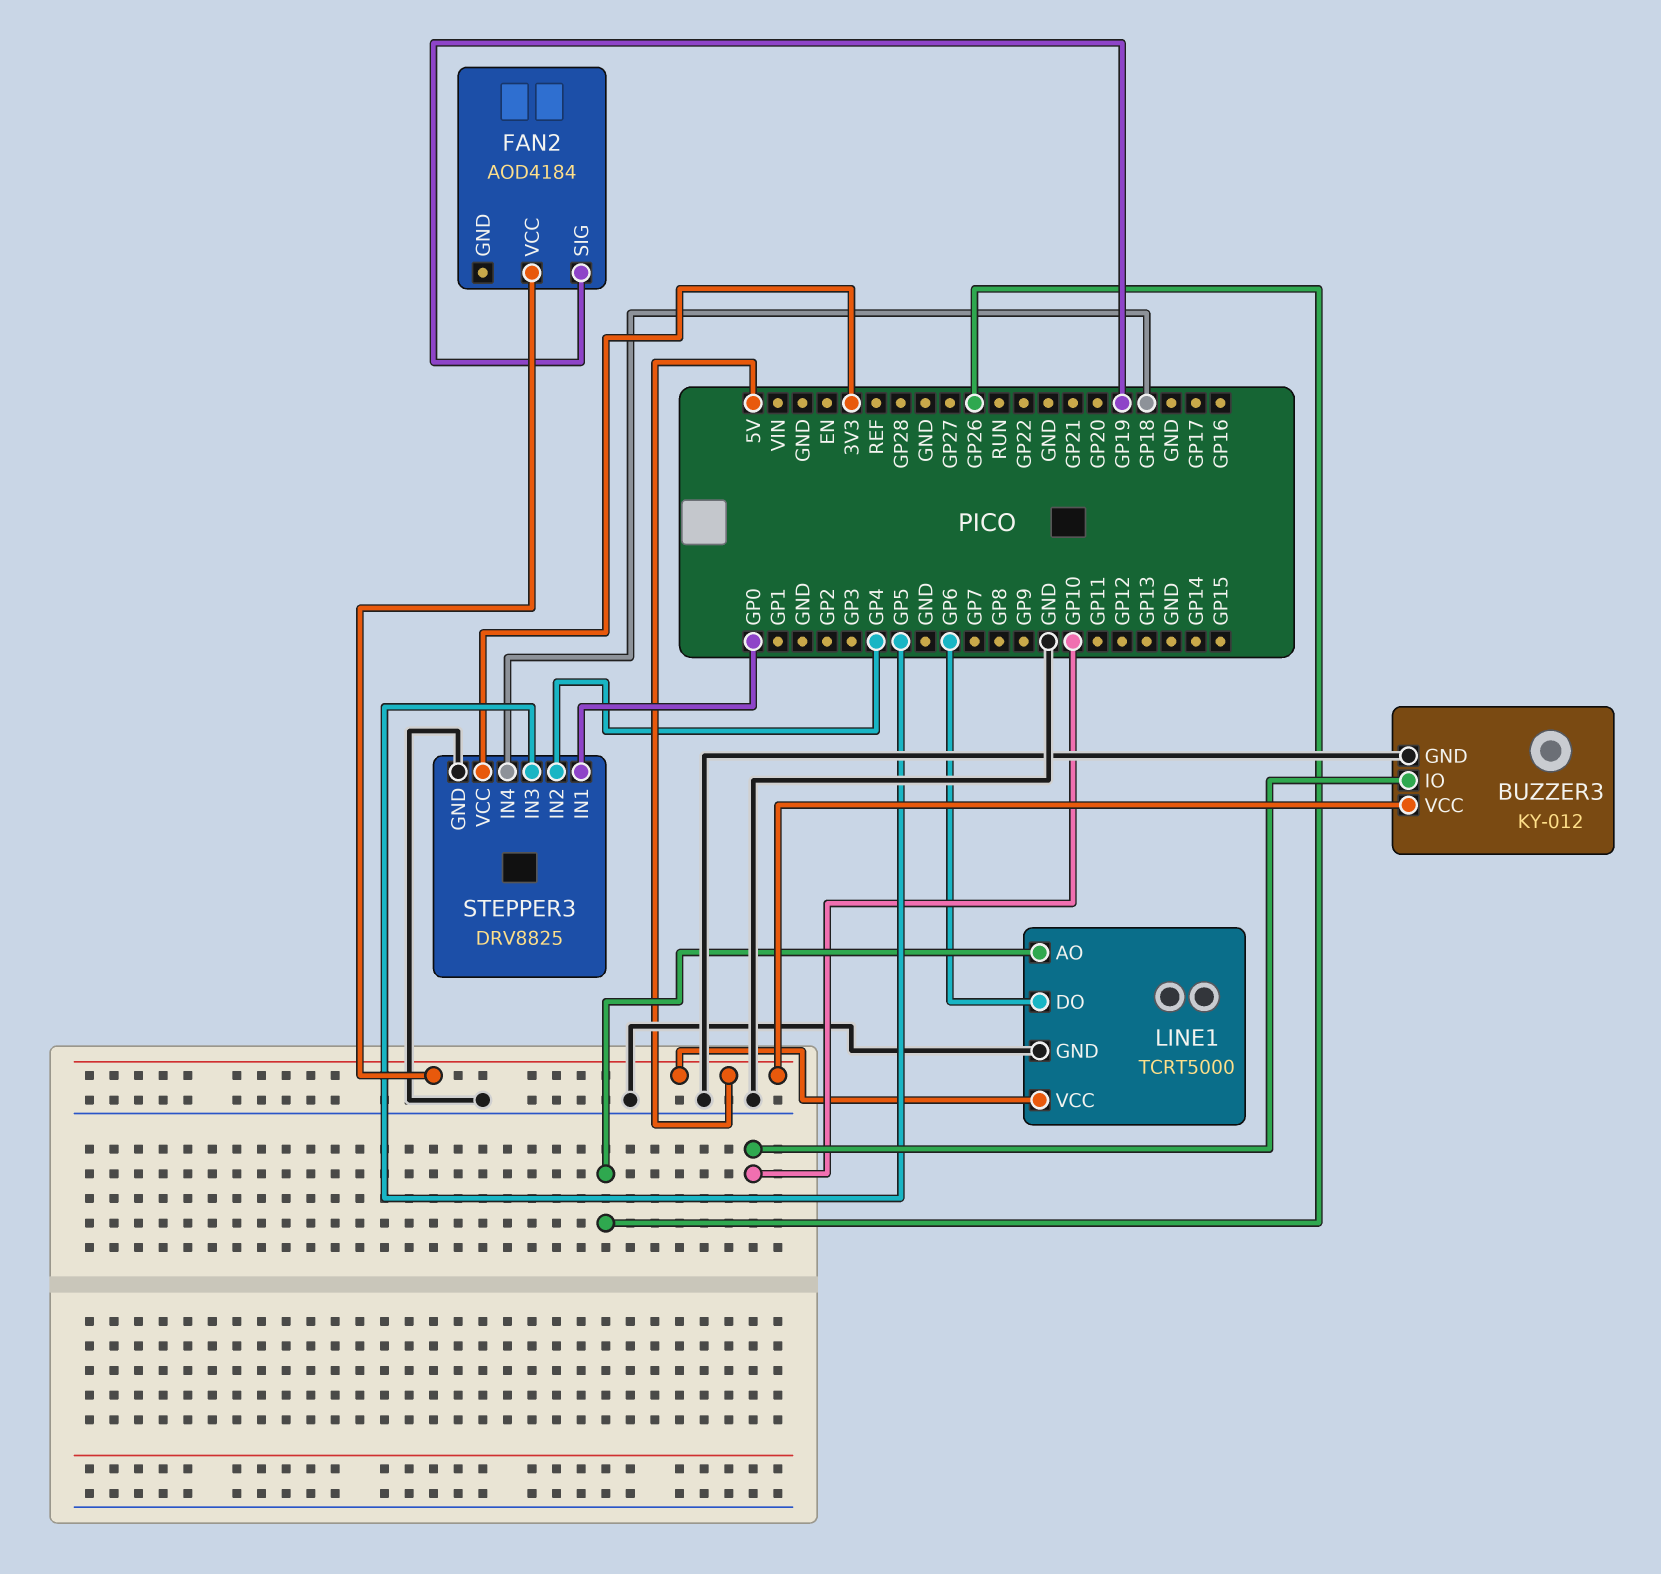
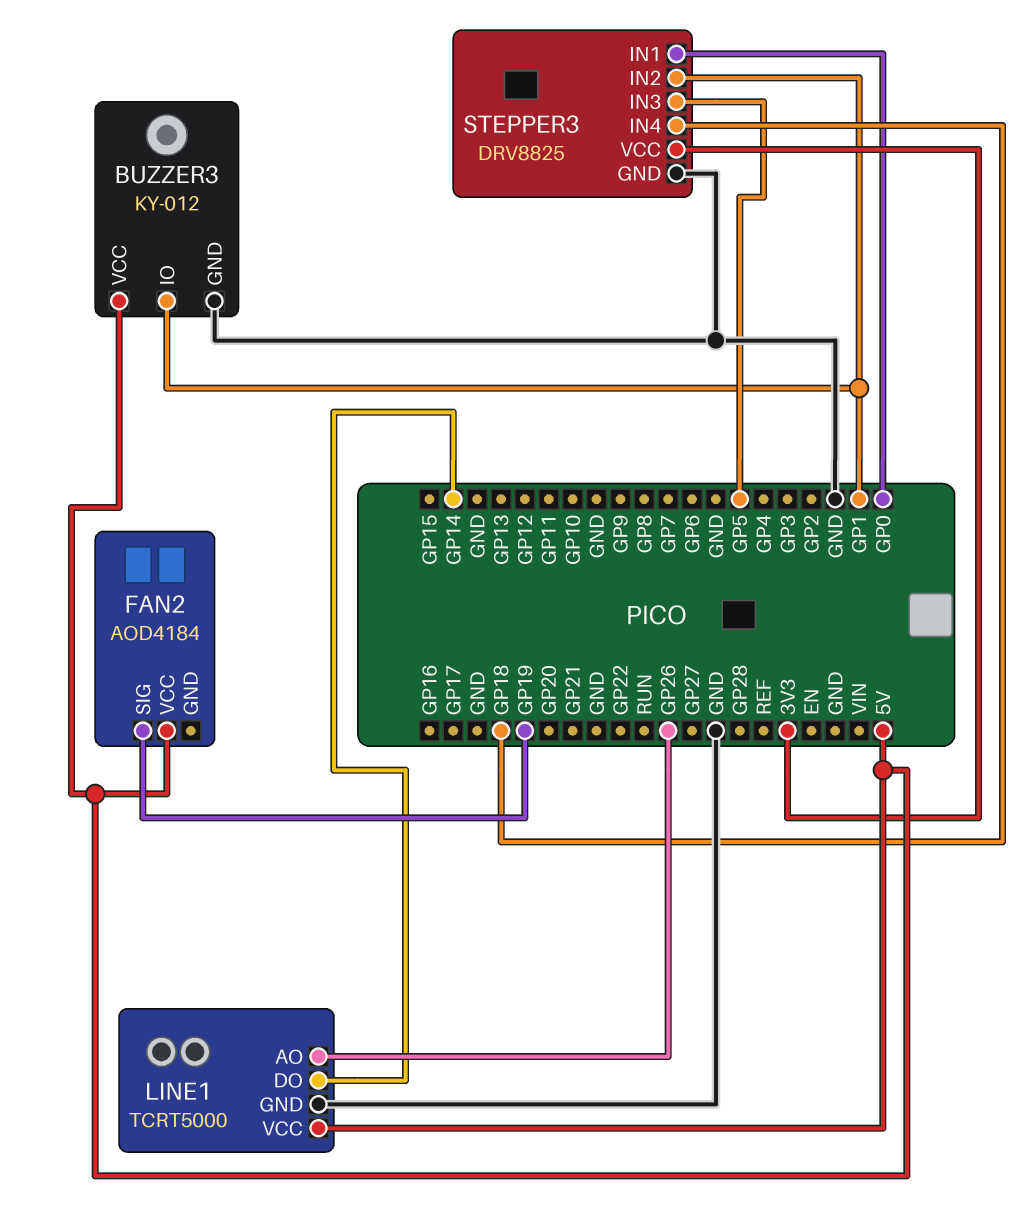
BUZZER3 pin IO: GP10 -> GP1
LINE1 pin DO: GP6 -> GP14
STEPPER3 pin IN2: GP4 -> GP1

